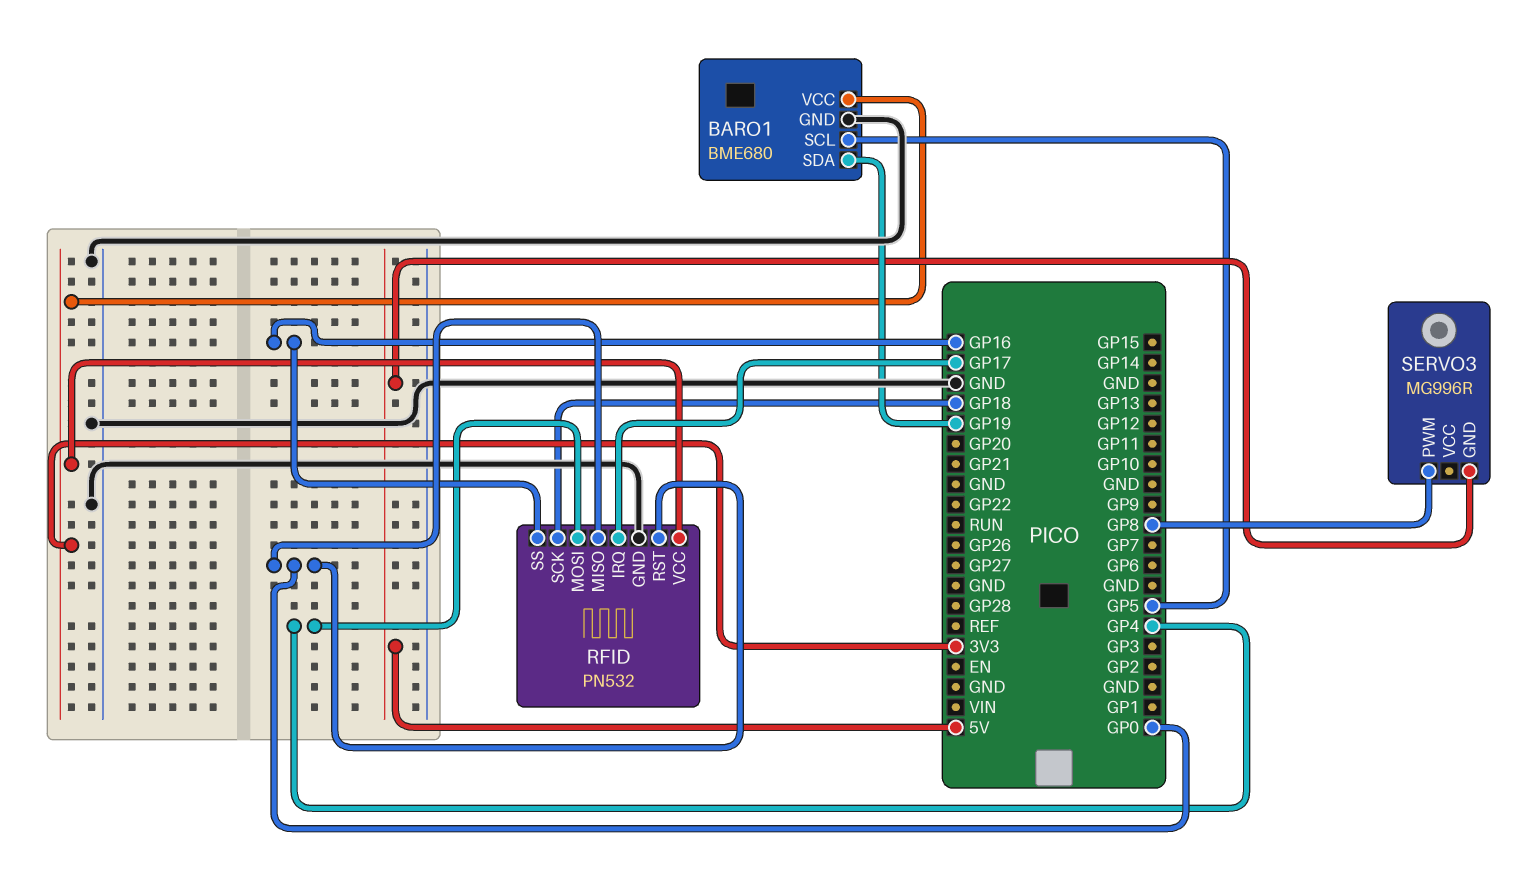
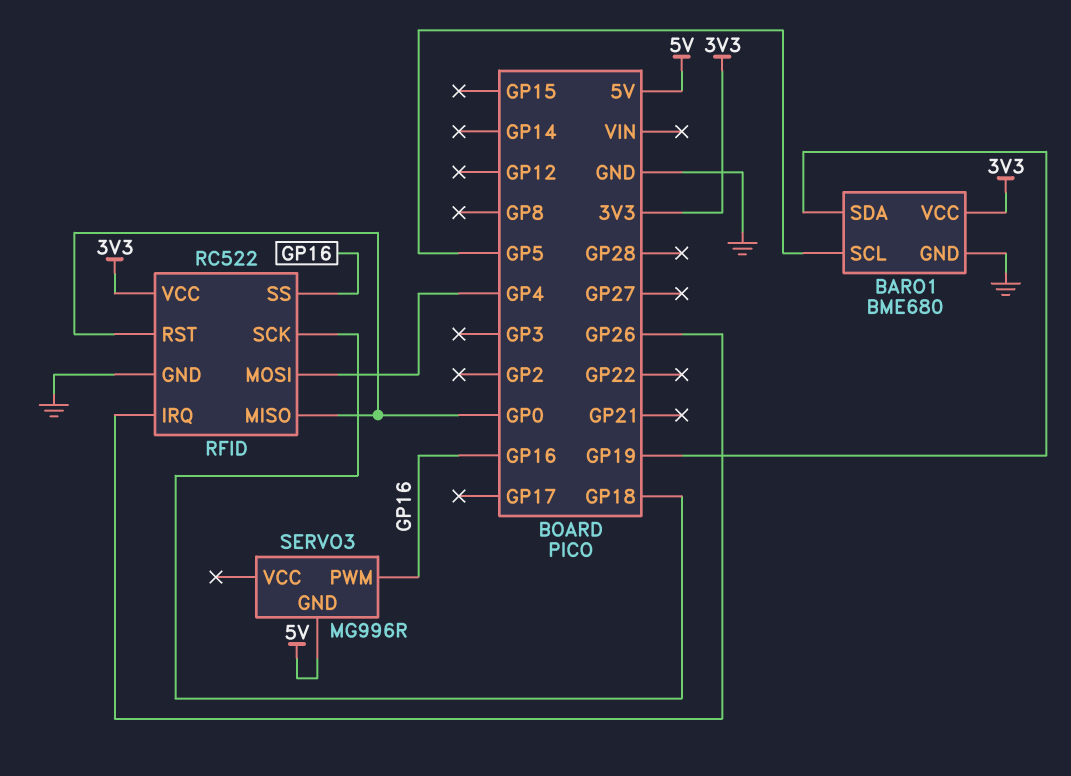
RFID: PN532 -> RC522
RFID pin IRQ: GP17 -> GP26
SERVO3 pin PWM: GP8 -> GP16

